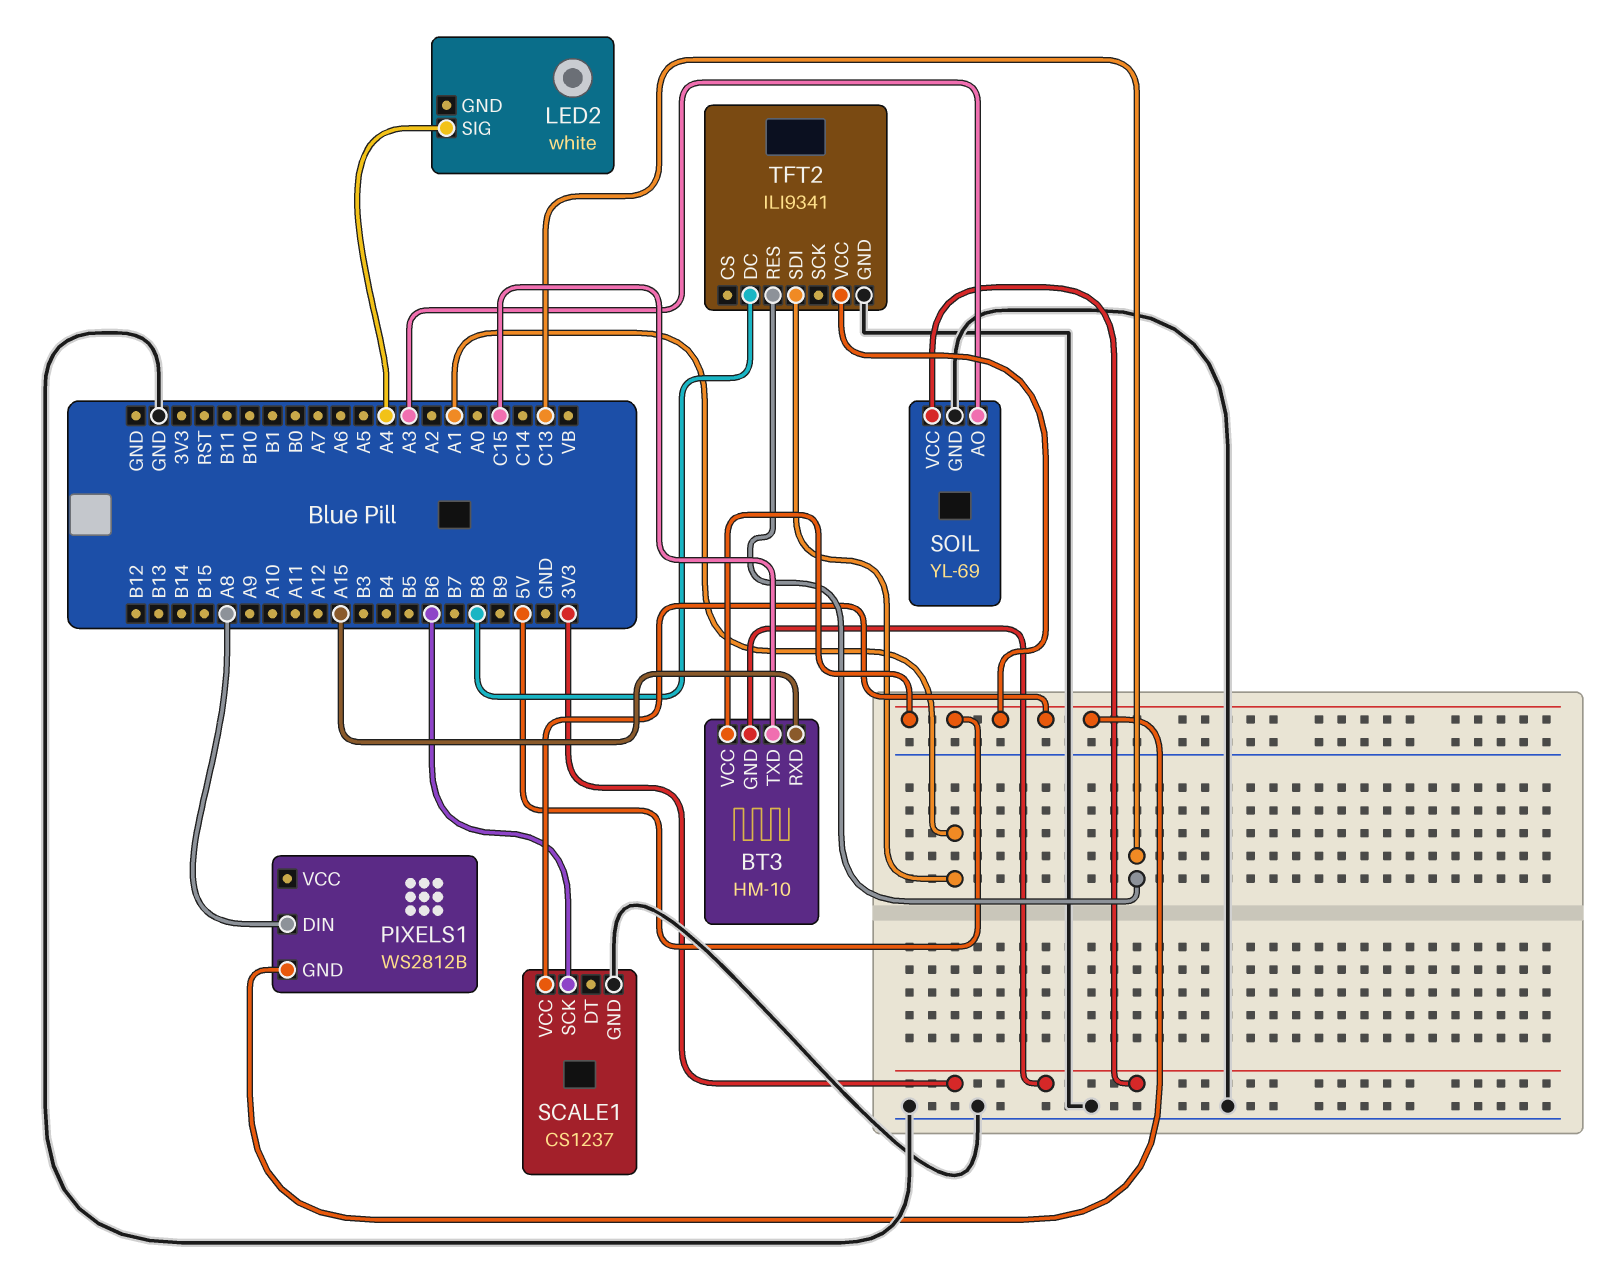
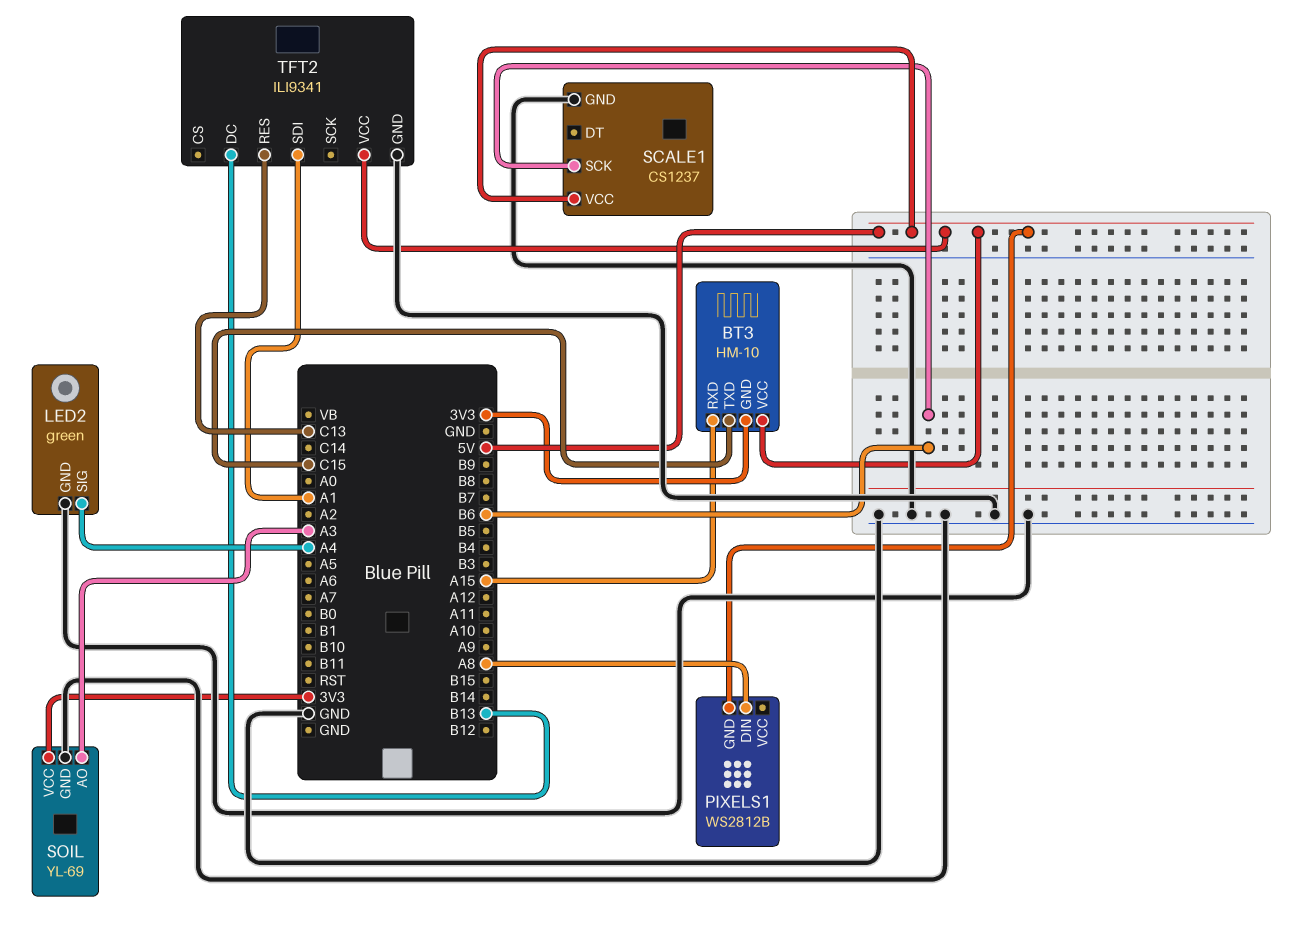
LED2: white -> green
LED2 pin GND: none -> GND
TFT2 pin DC: B8 -> B13

